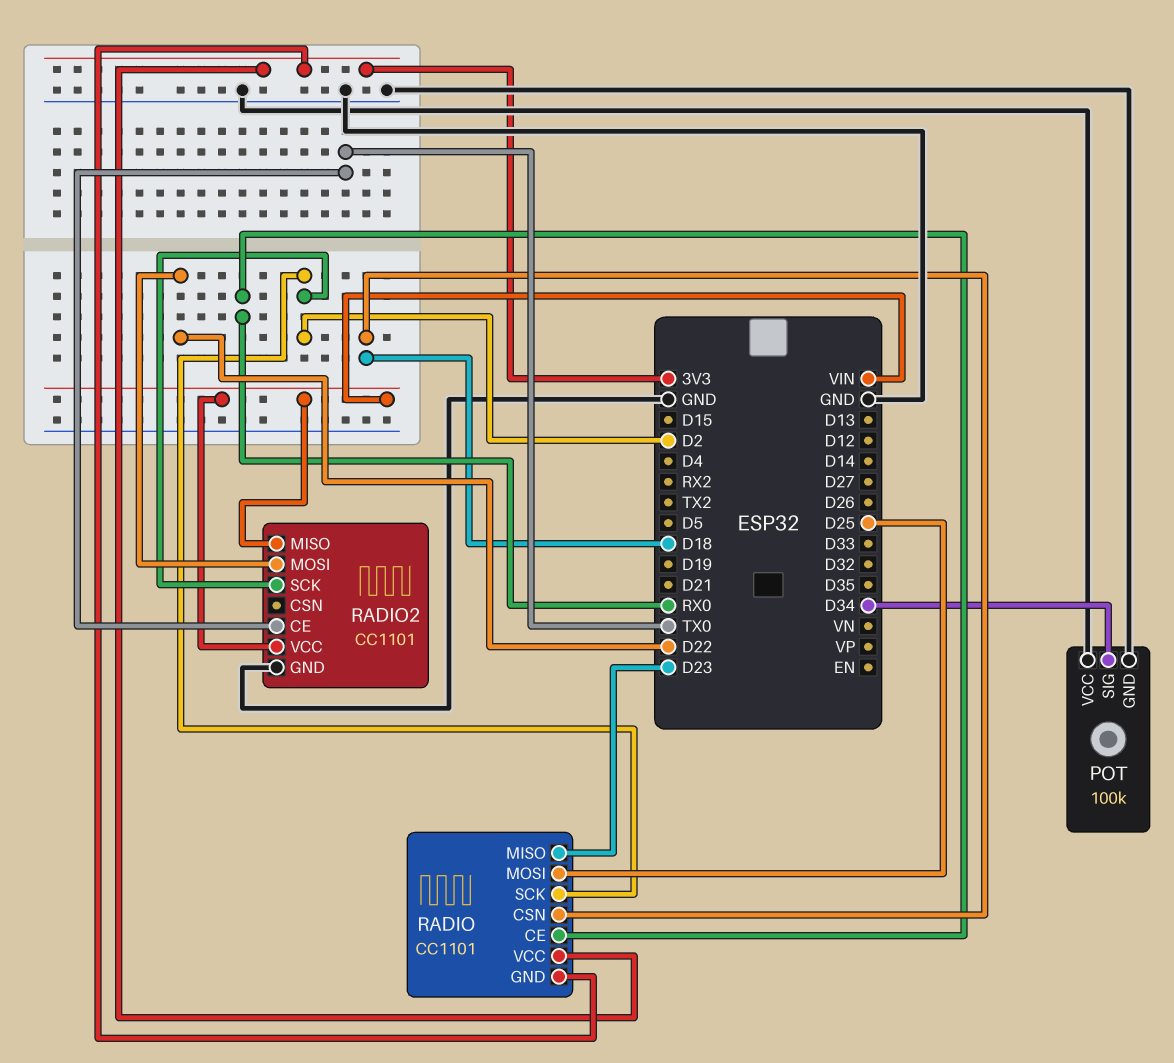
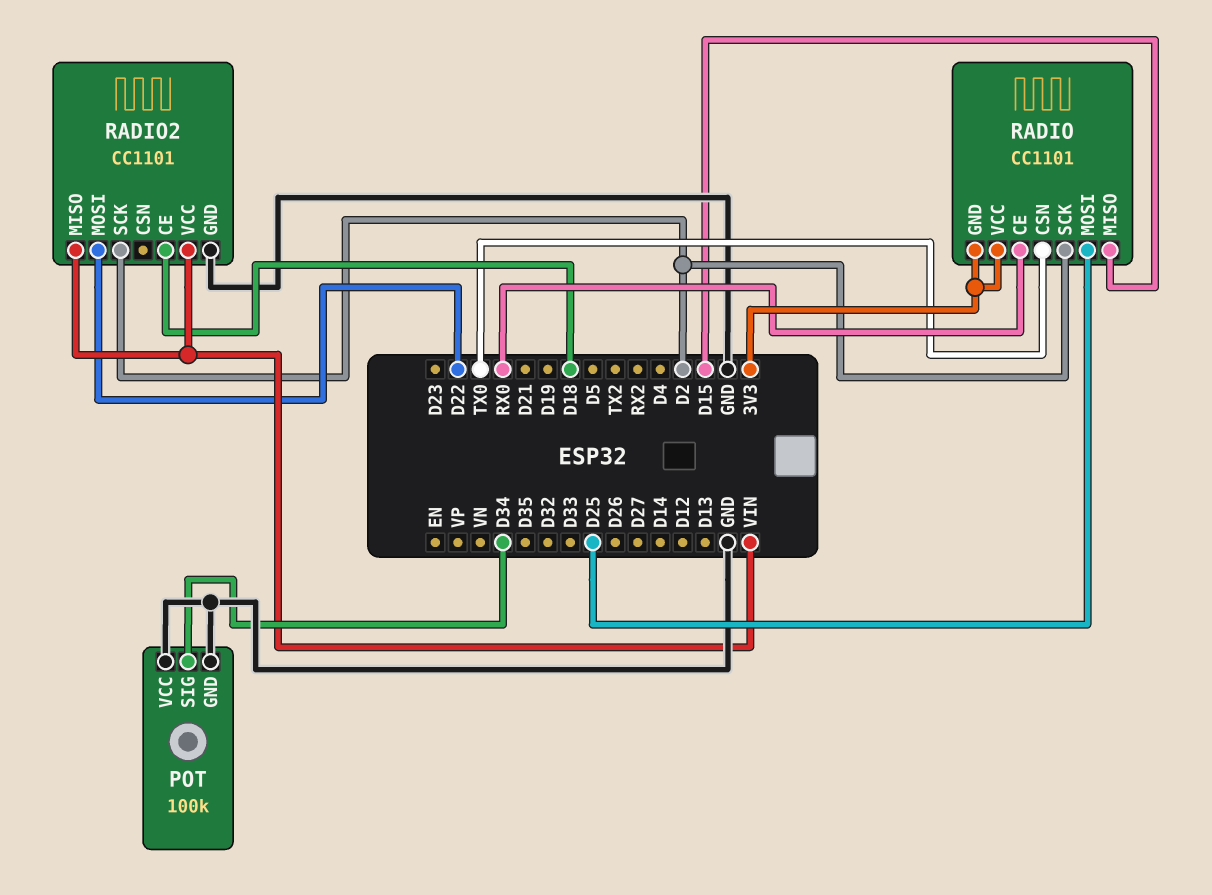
RADIO pin CSN: D18 -> TX0
RADIO pin MISO: D23 -> D15
RADIO2 pin CE: TX0 -> D18

